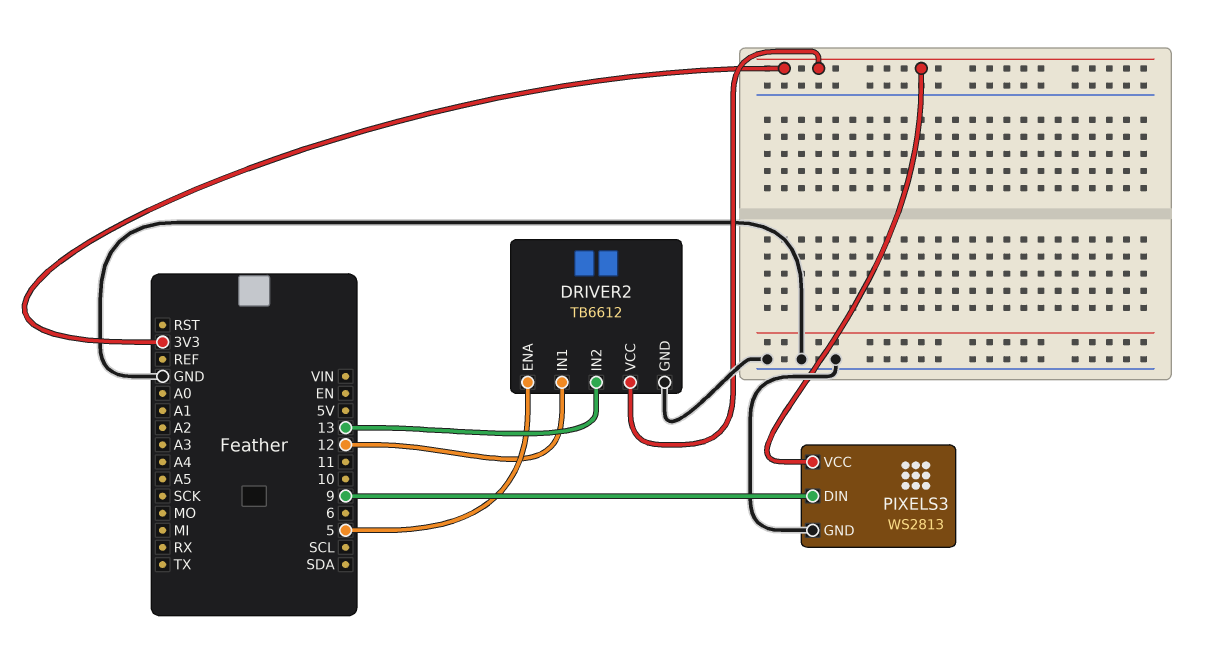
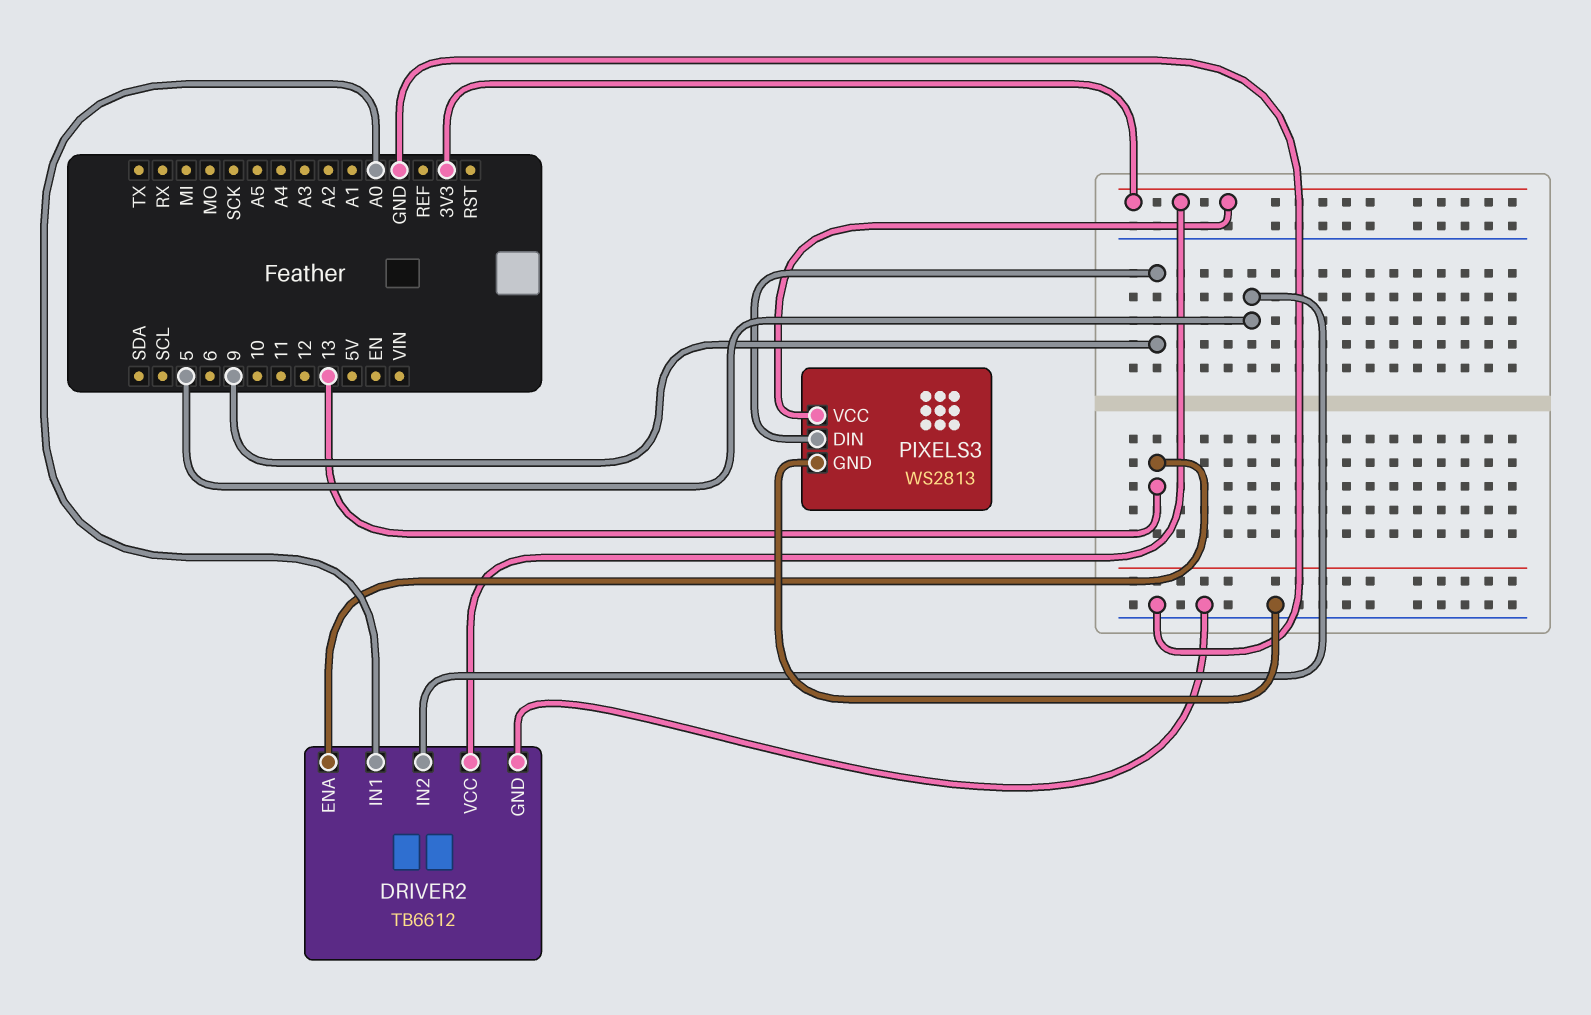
DRIVER2 pin ENA: 5 -> 13
DRIVER2 pin IN1: 12 -> A0
DRIVER2 pin IN2: 13 -> 5

